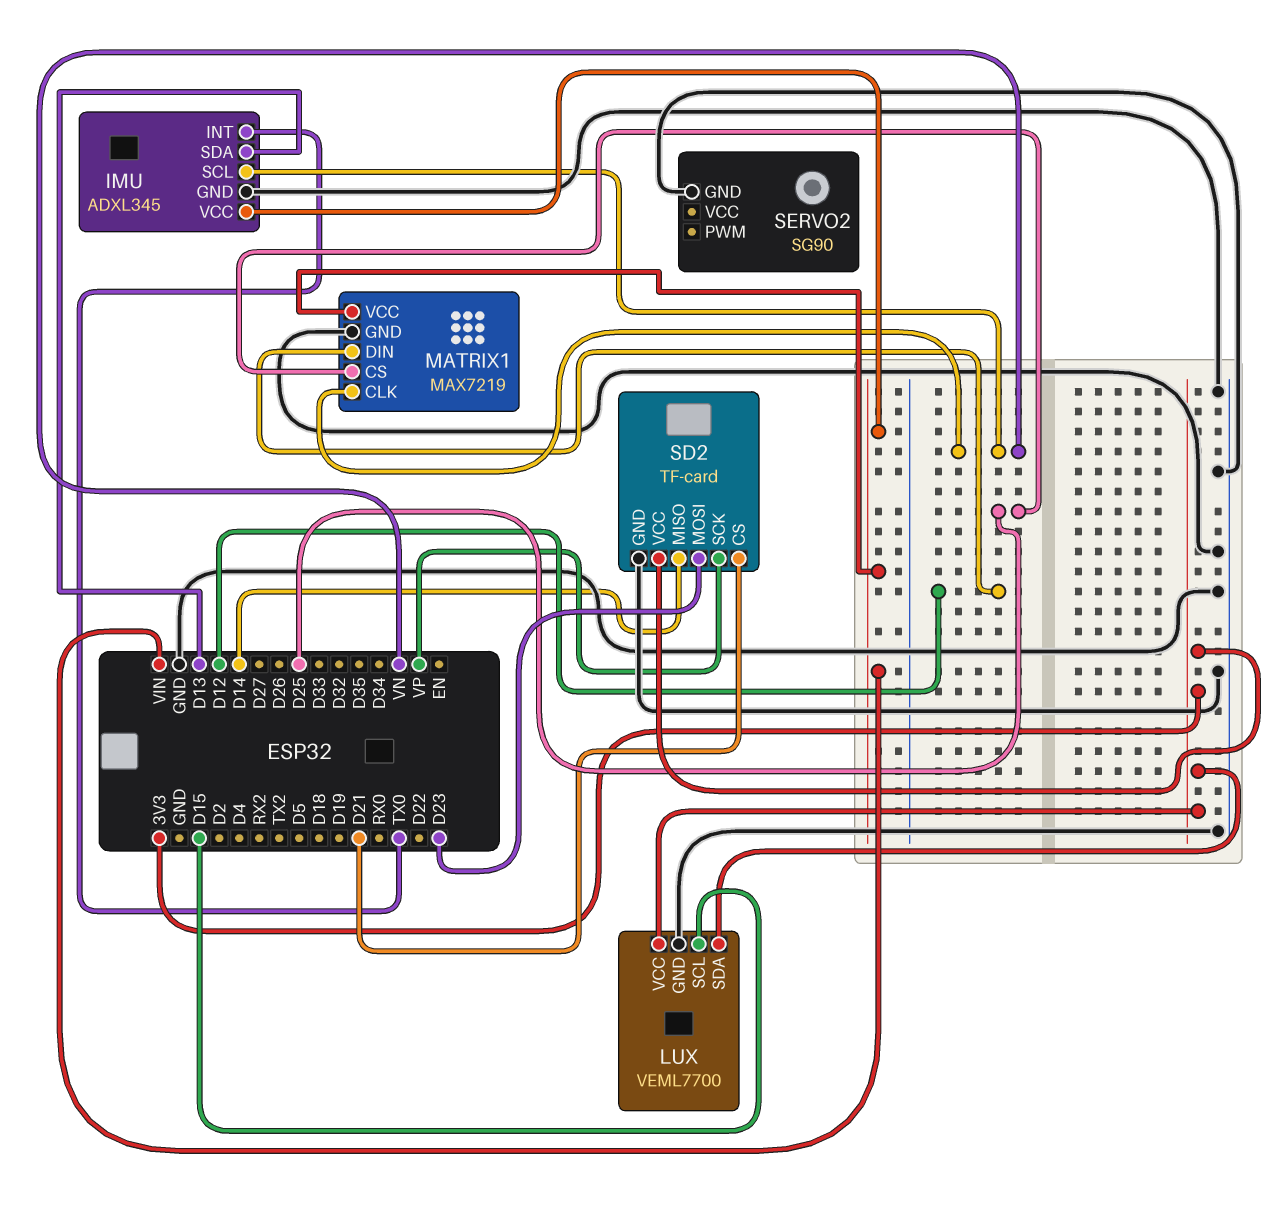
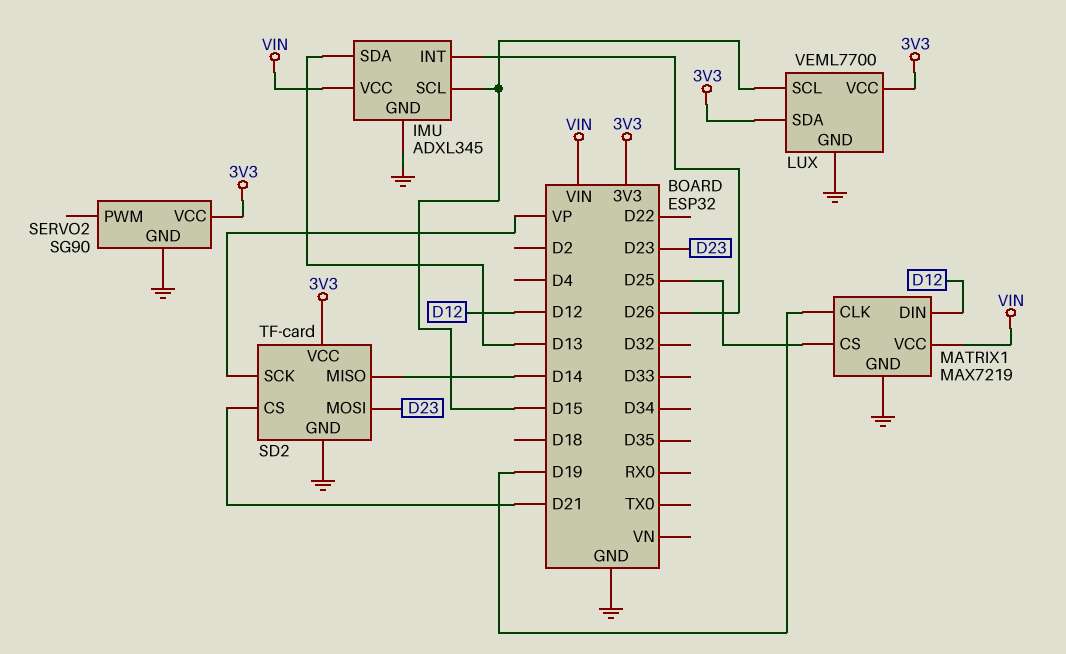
IMU pin INT: TX0 -> D26
IMU pin SCL: VN -> D15
MATRIX1 pin CLK: VN -> D19
SERVO2 pin VCC: none -> 3V3

